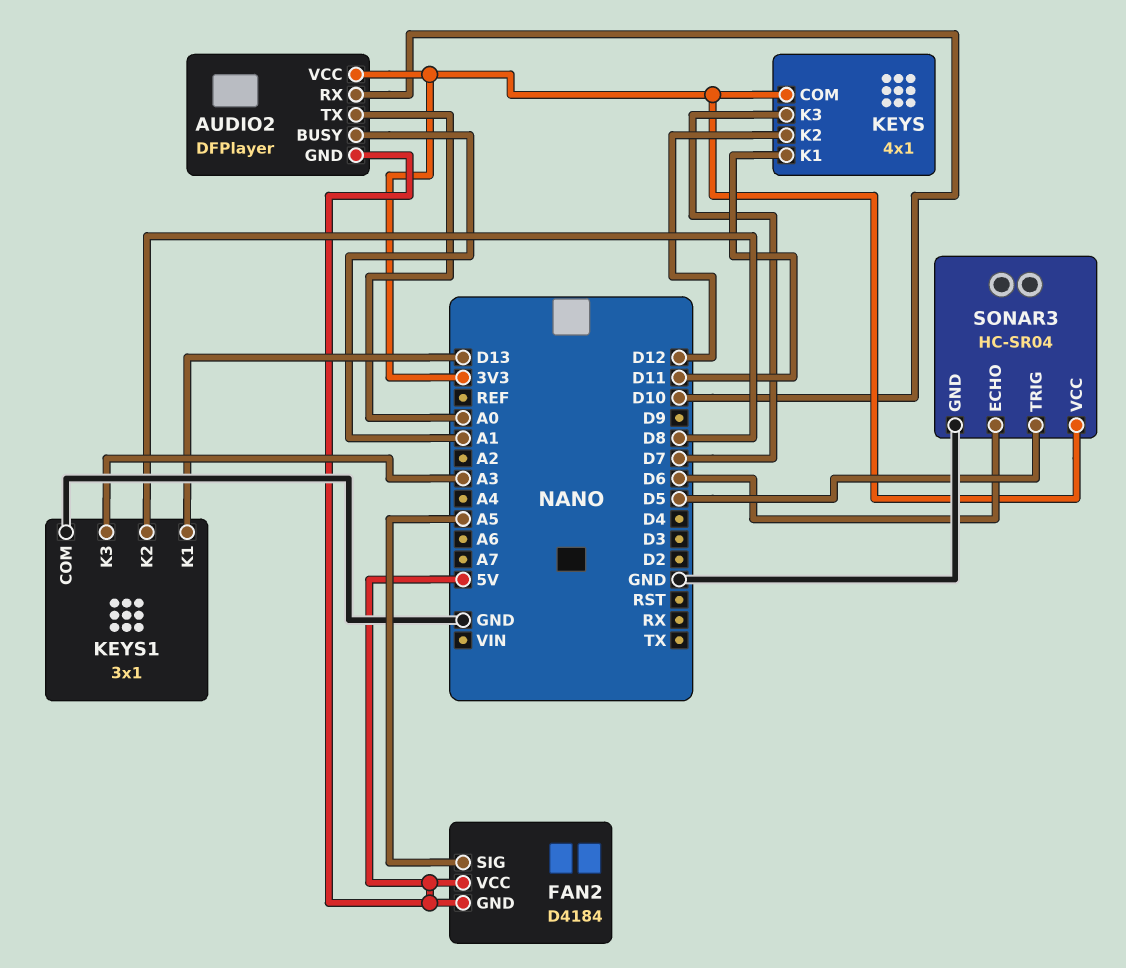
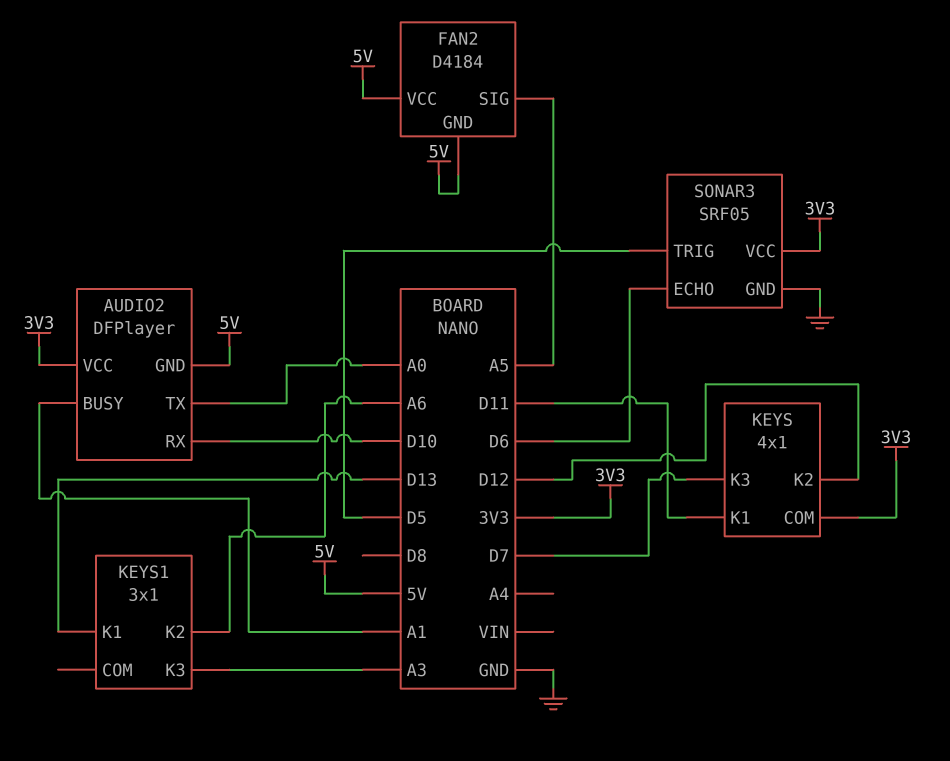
KEYS1 pin COM: GND -> none
KEYS1 pin K2: D8 -> A6
SONAR3: HC-SR04 -> SRF05

